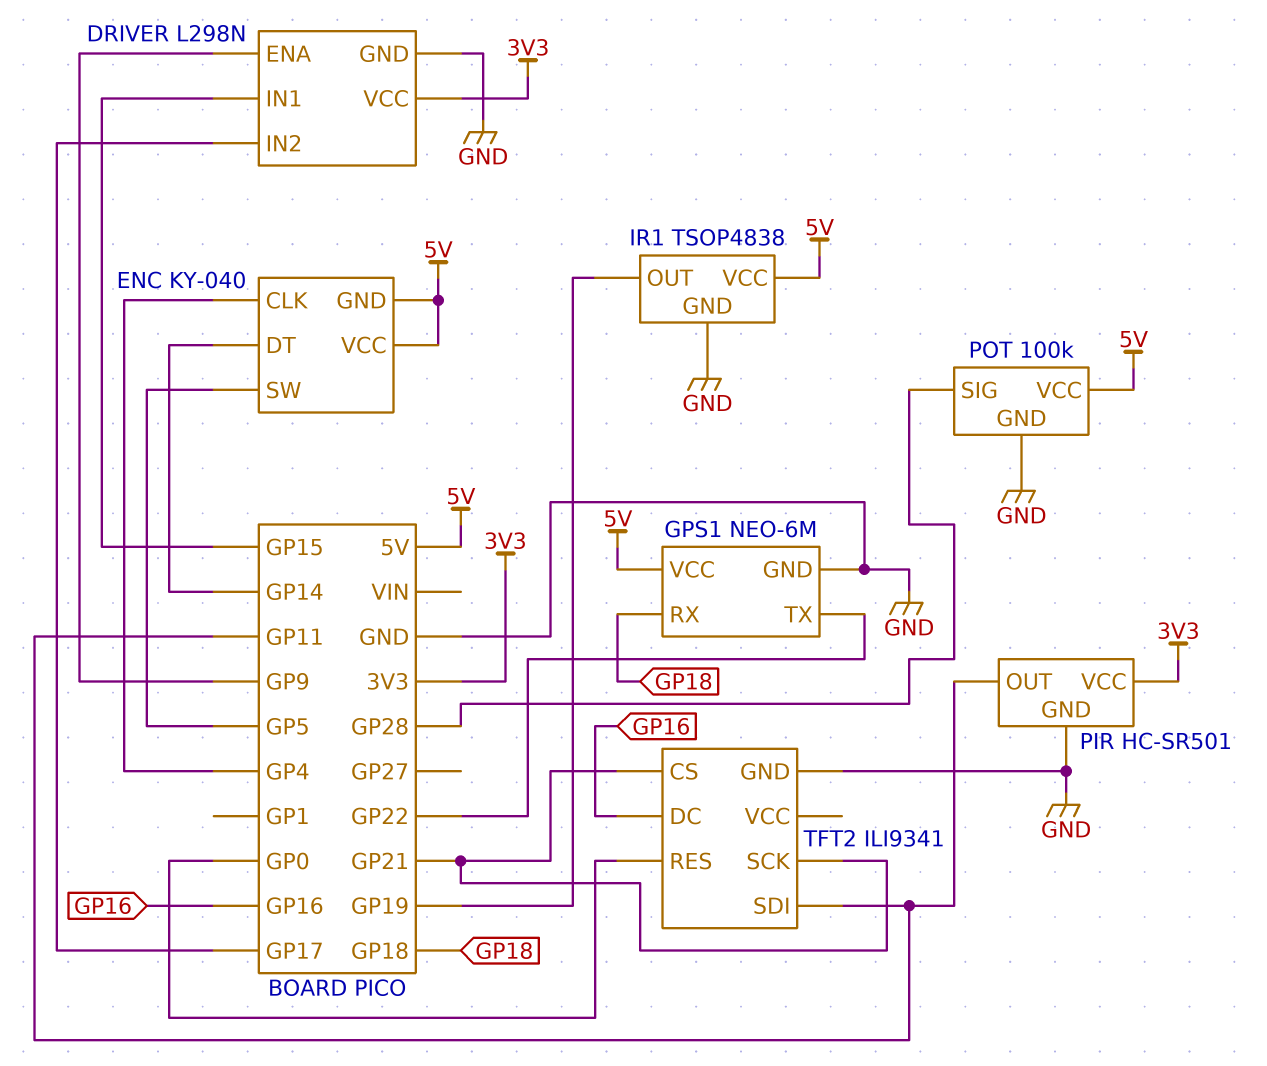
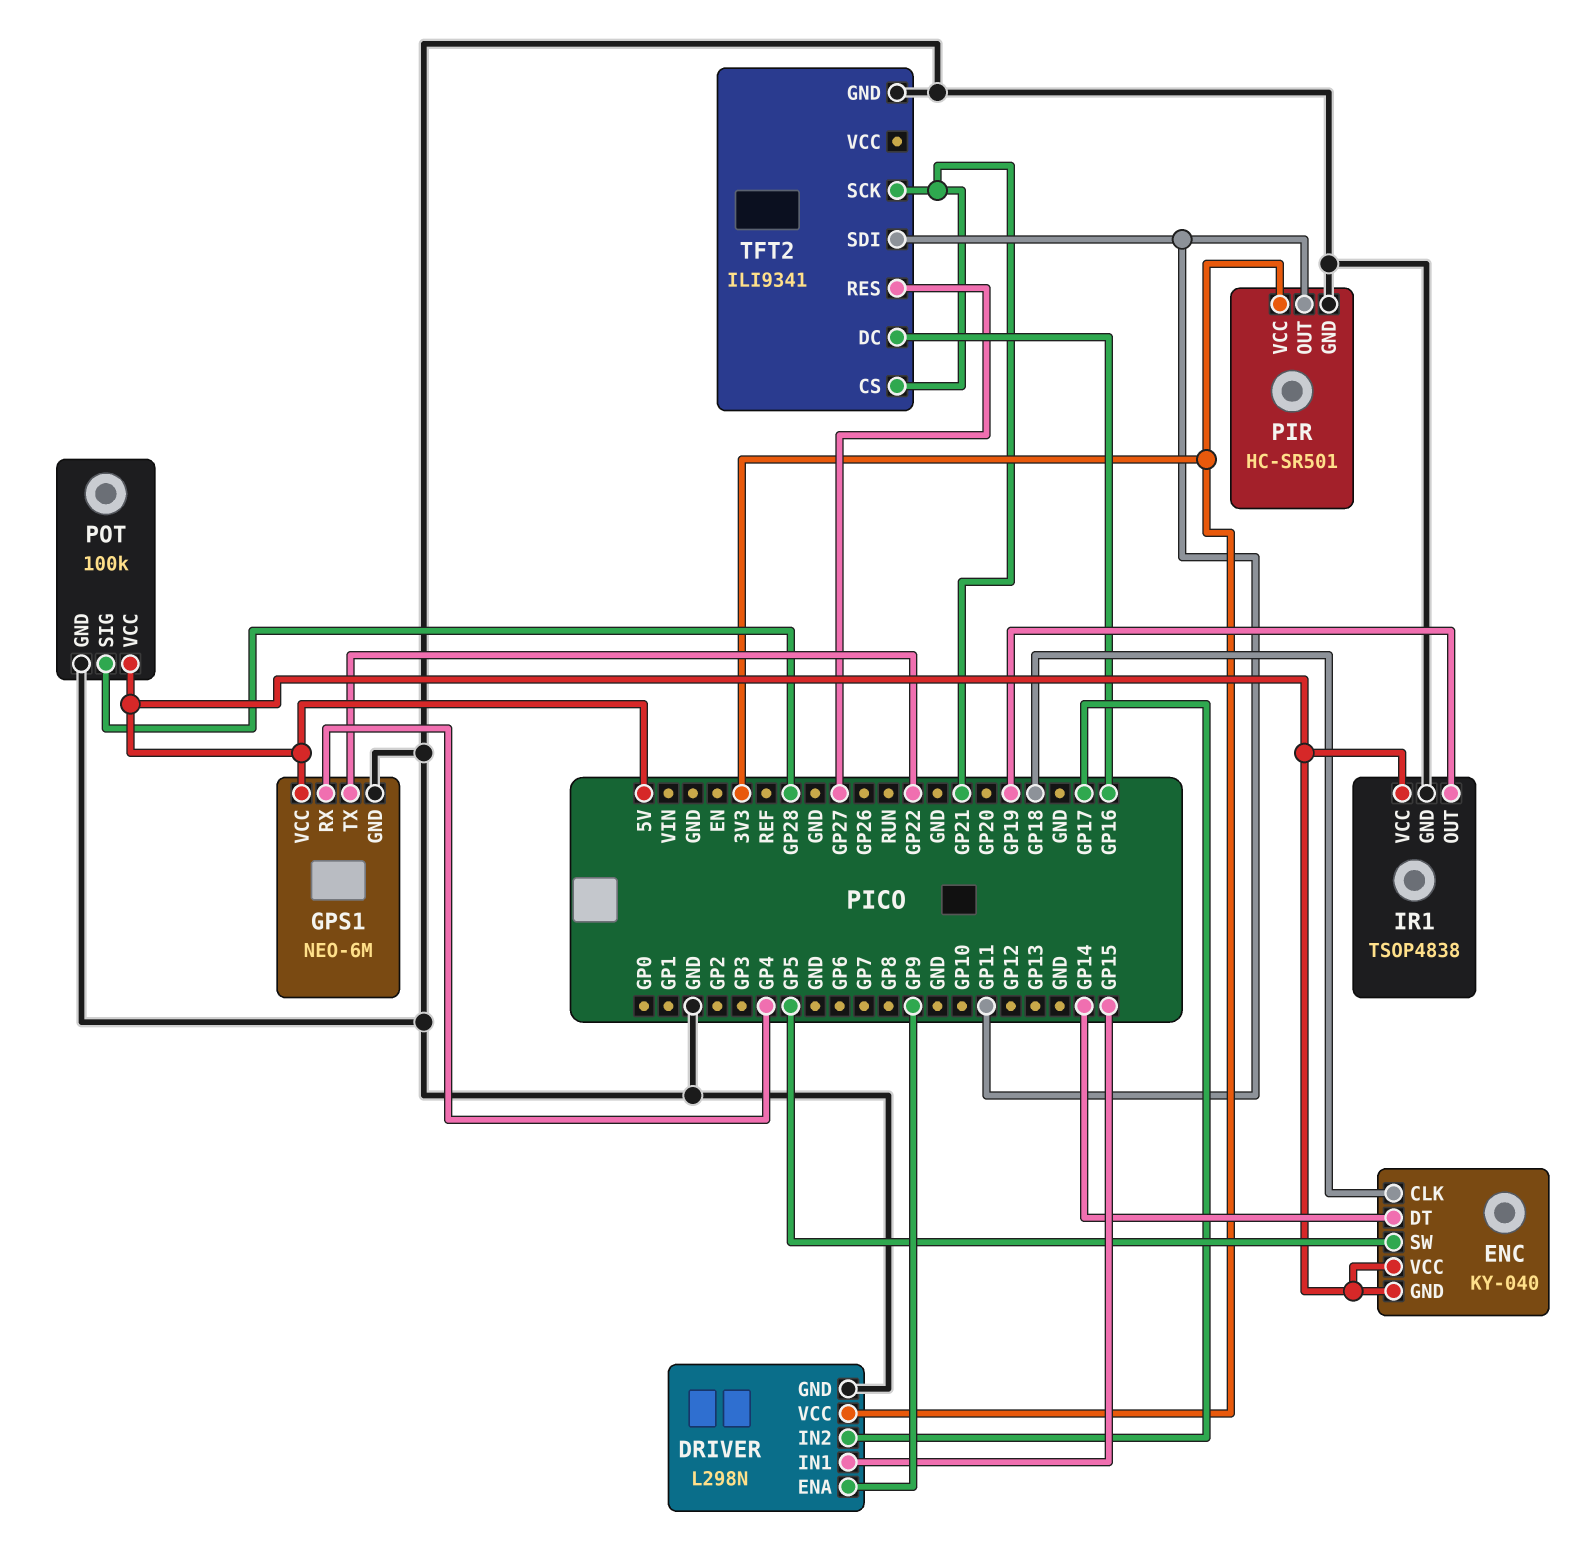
ENC pin CLK: GP4 -> GP18
GPS1 pin RX: GP18 -> GP4
TFT2 pin RES: GP0 -> GP27

